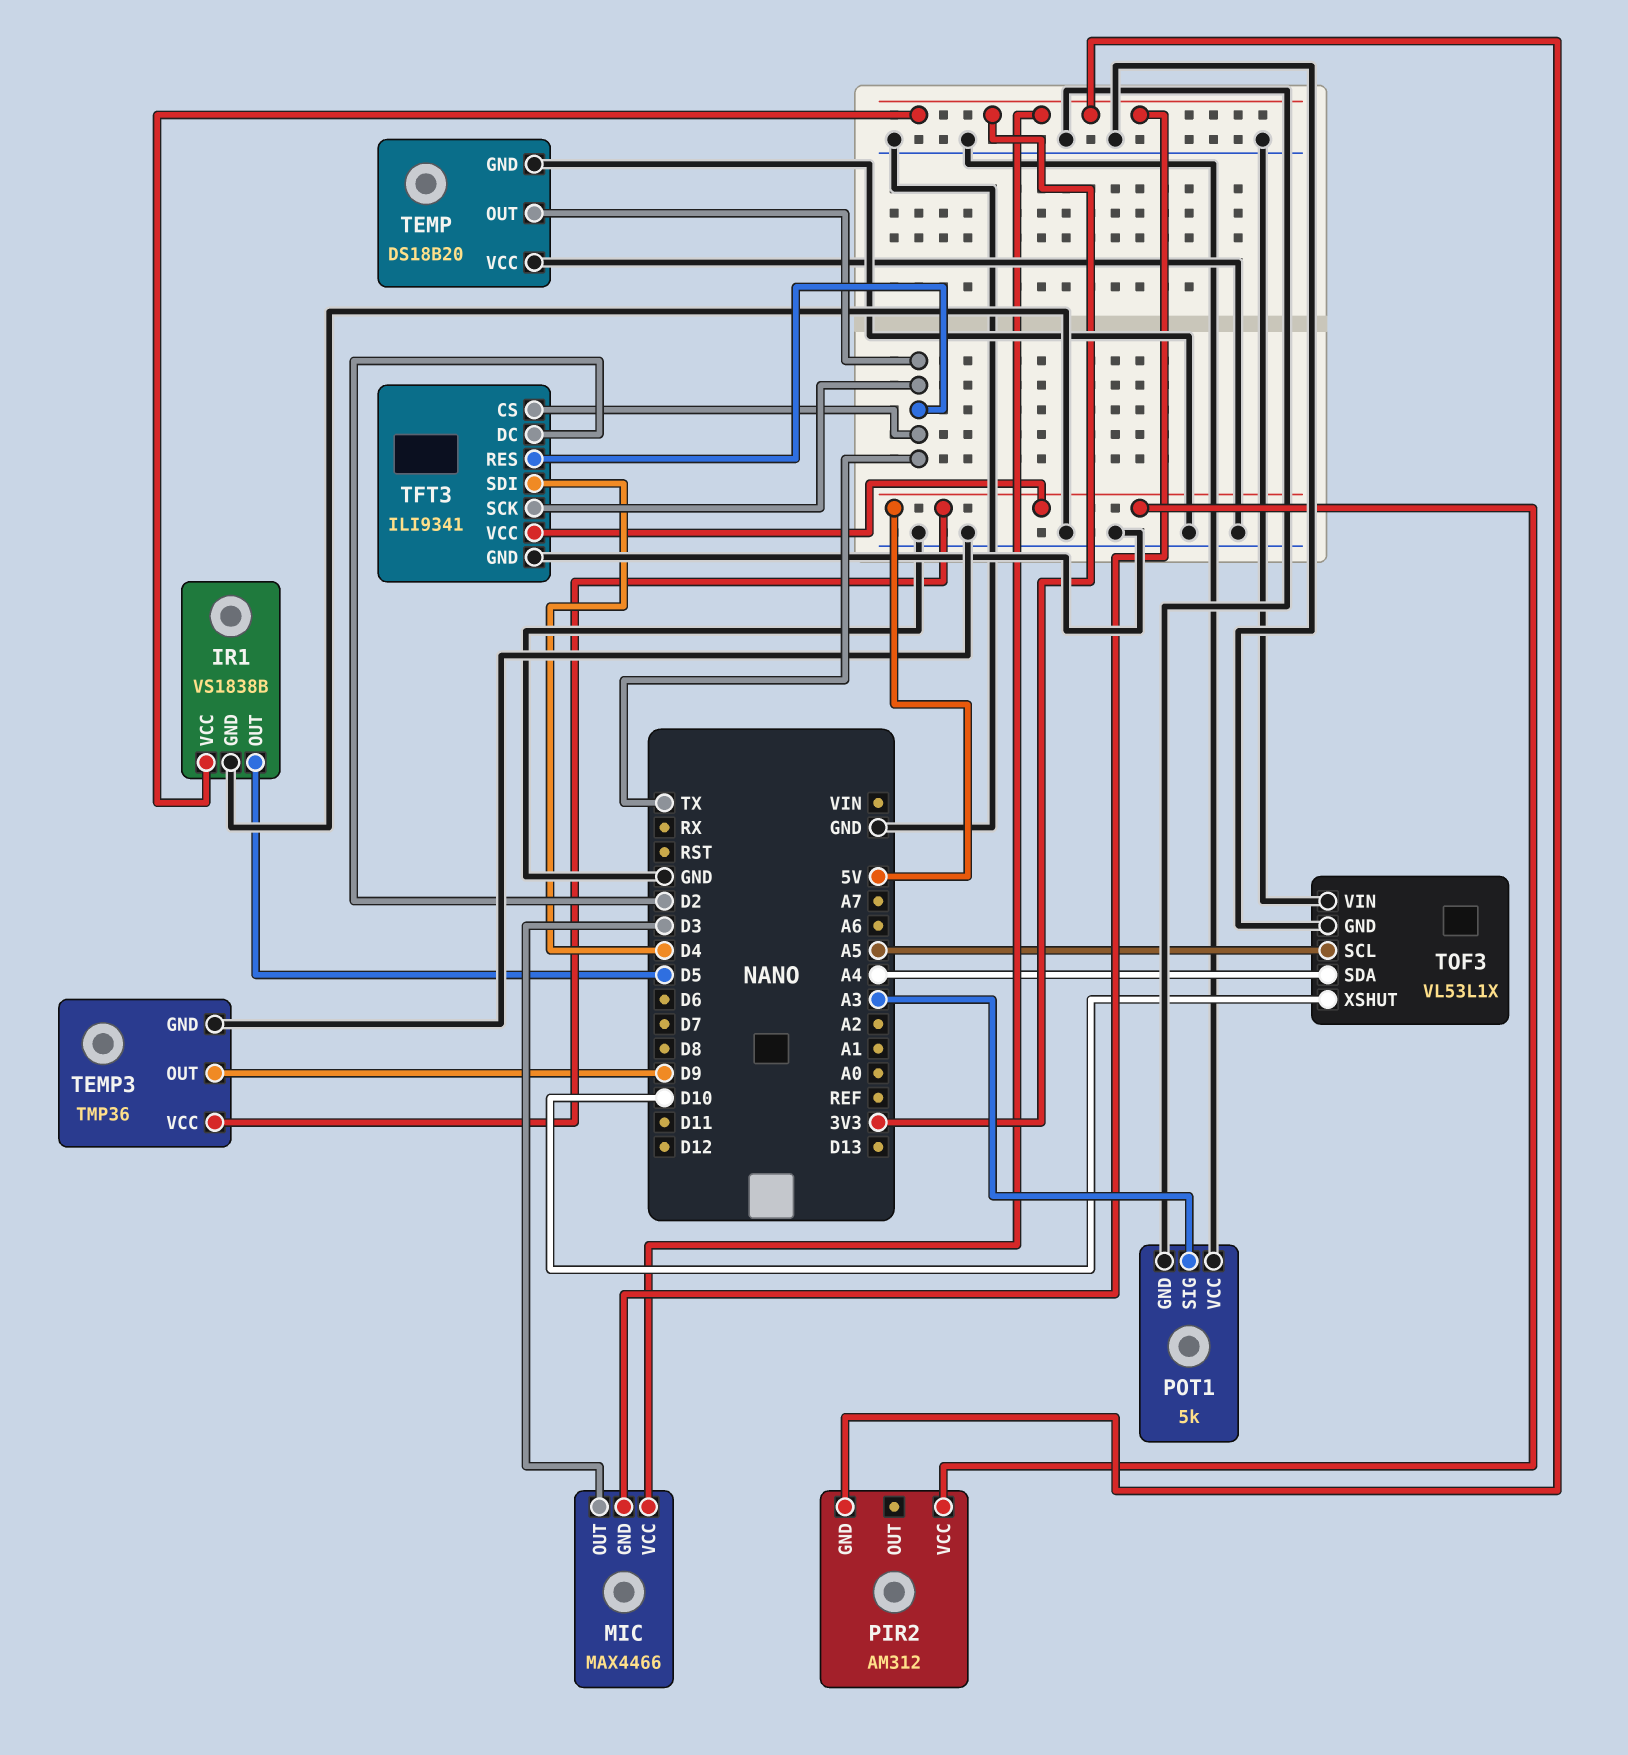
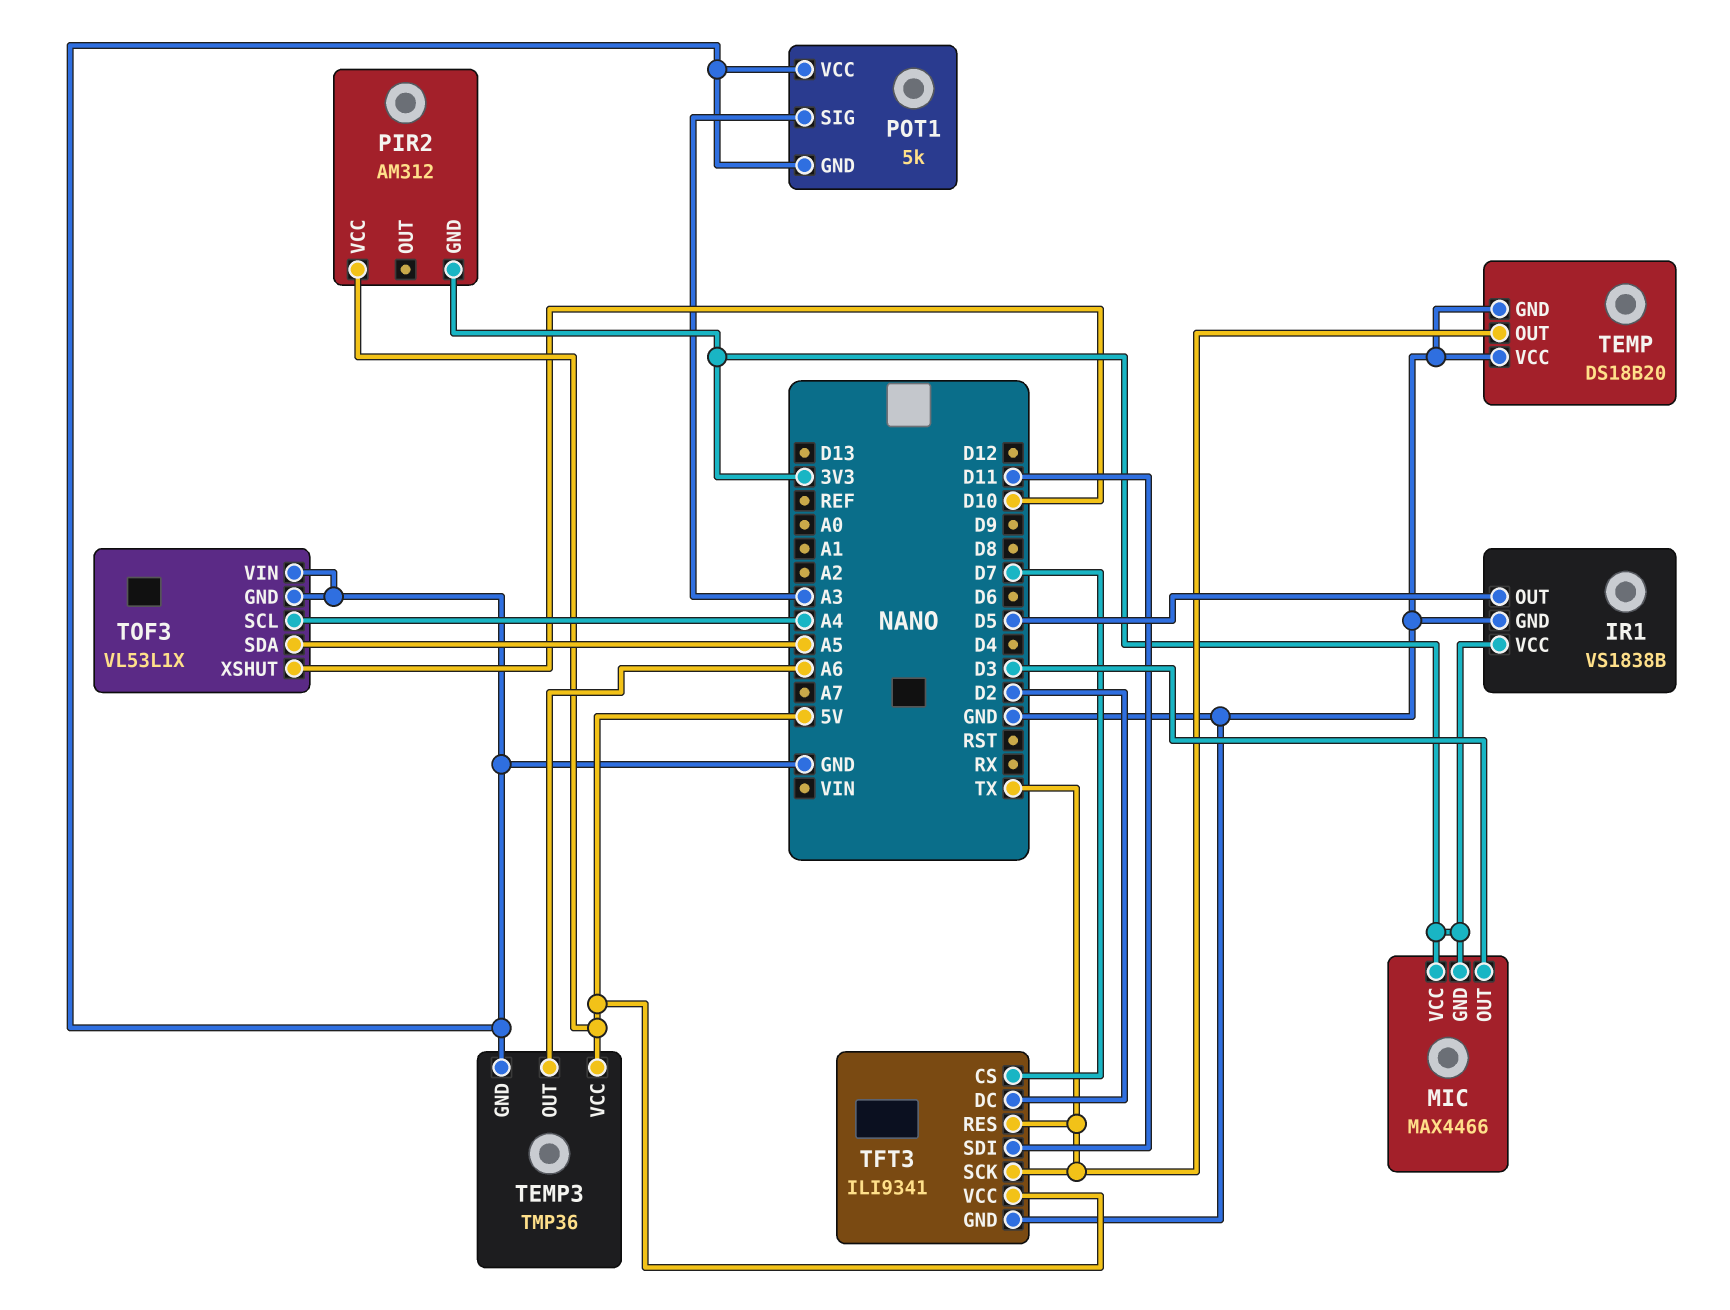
TEMP3 pin OUT: D9 -> A6
TFT3 pin CS: TX -> D7
TFT3 pin SDI: D4 -> D11
TOF3 pin SCL: A5 -> A4
TOF3 pin SDA: A4 -> A5

